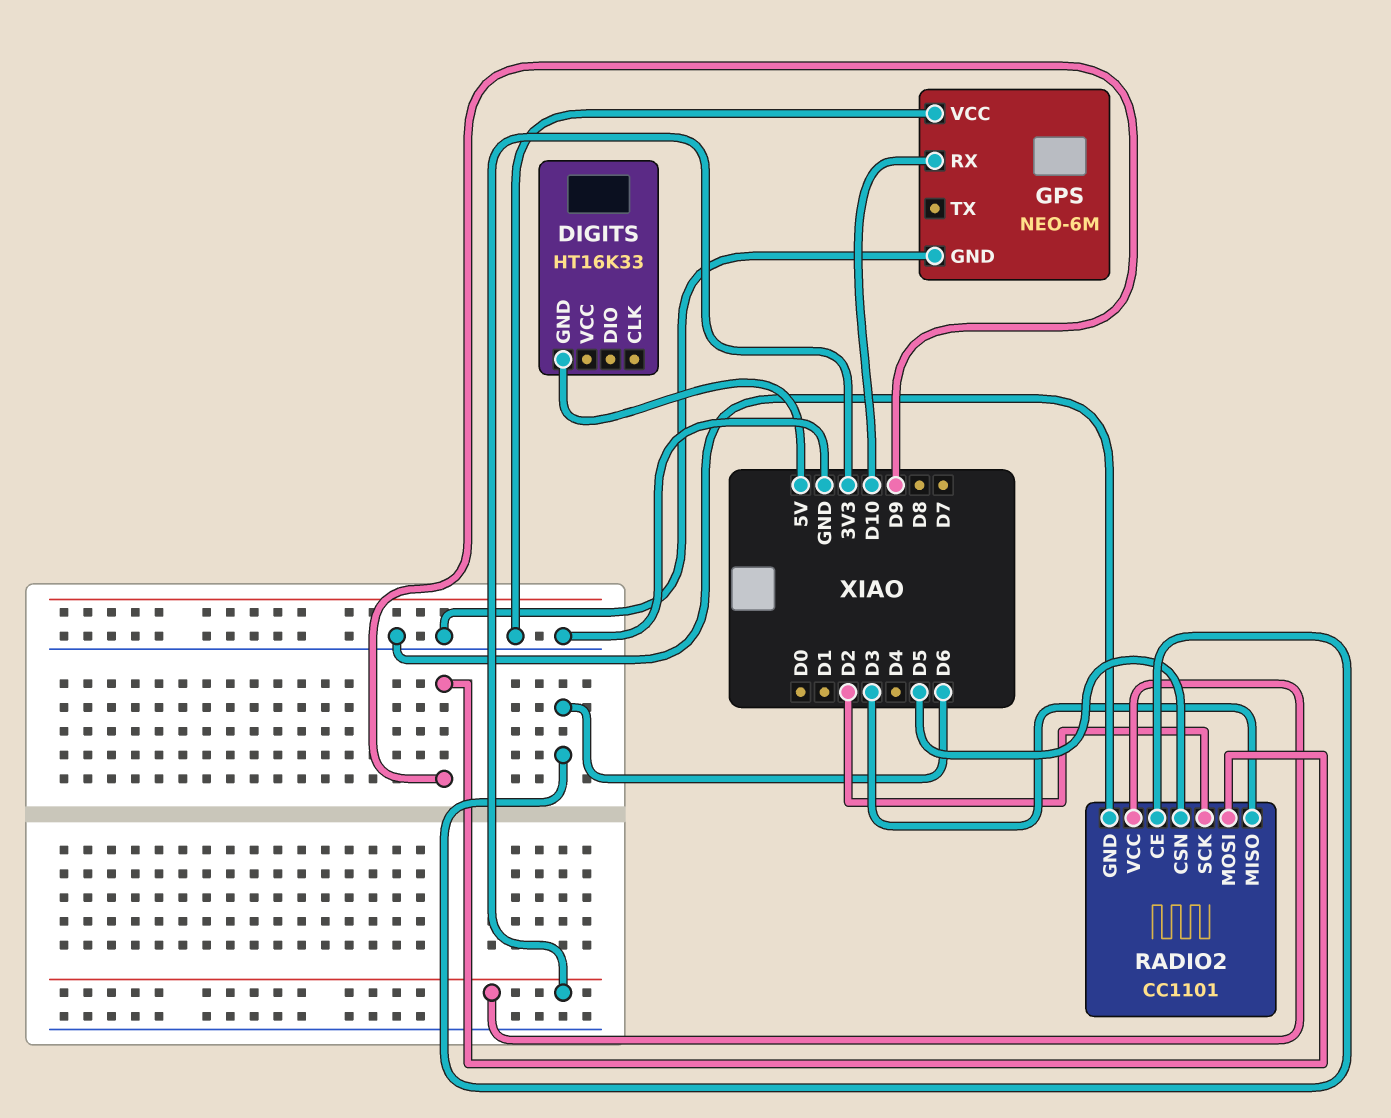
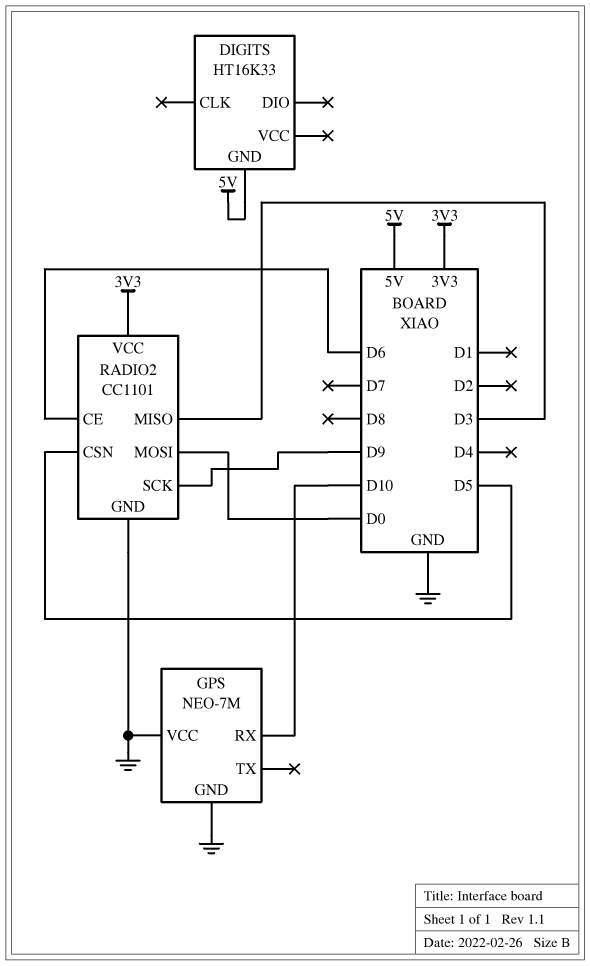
GPS: NEO-6M -> NEO-7M
RADIO2 pin MOSI: D9 -> D0
RADIO2 pin SCK: D2 -> D9

